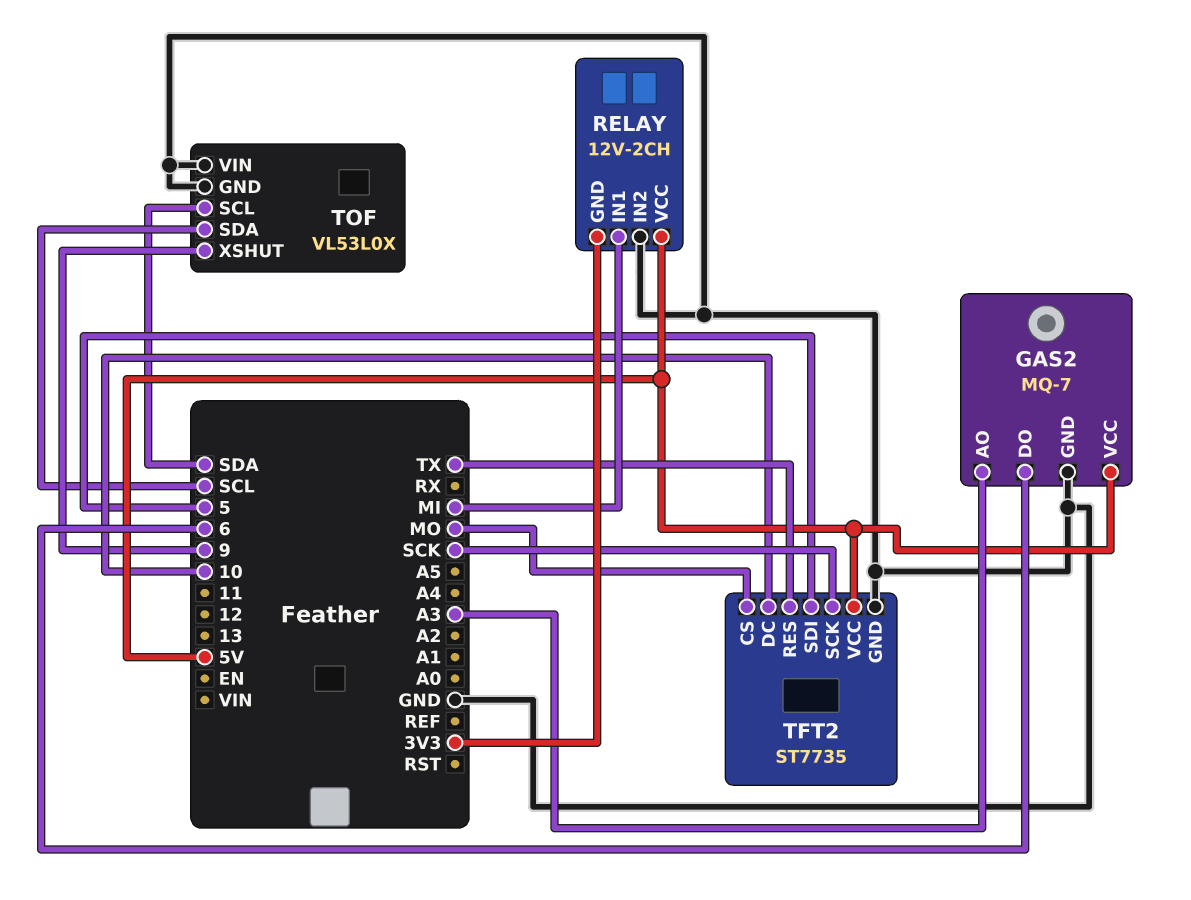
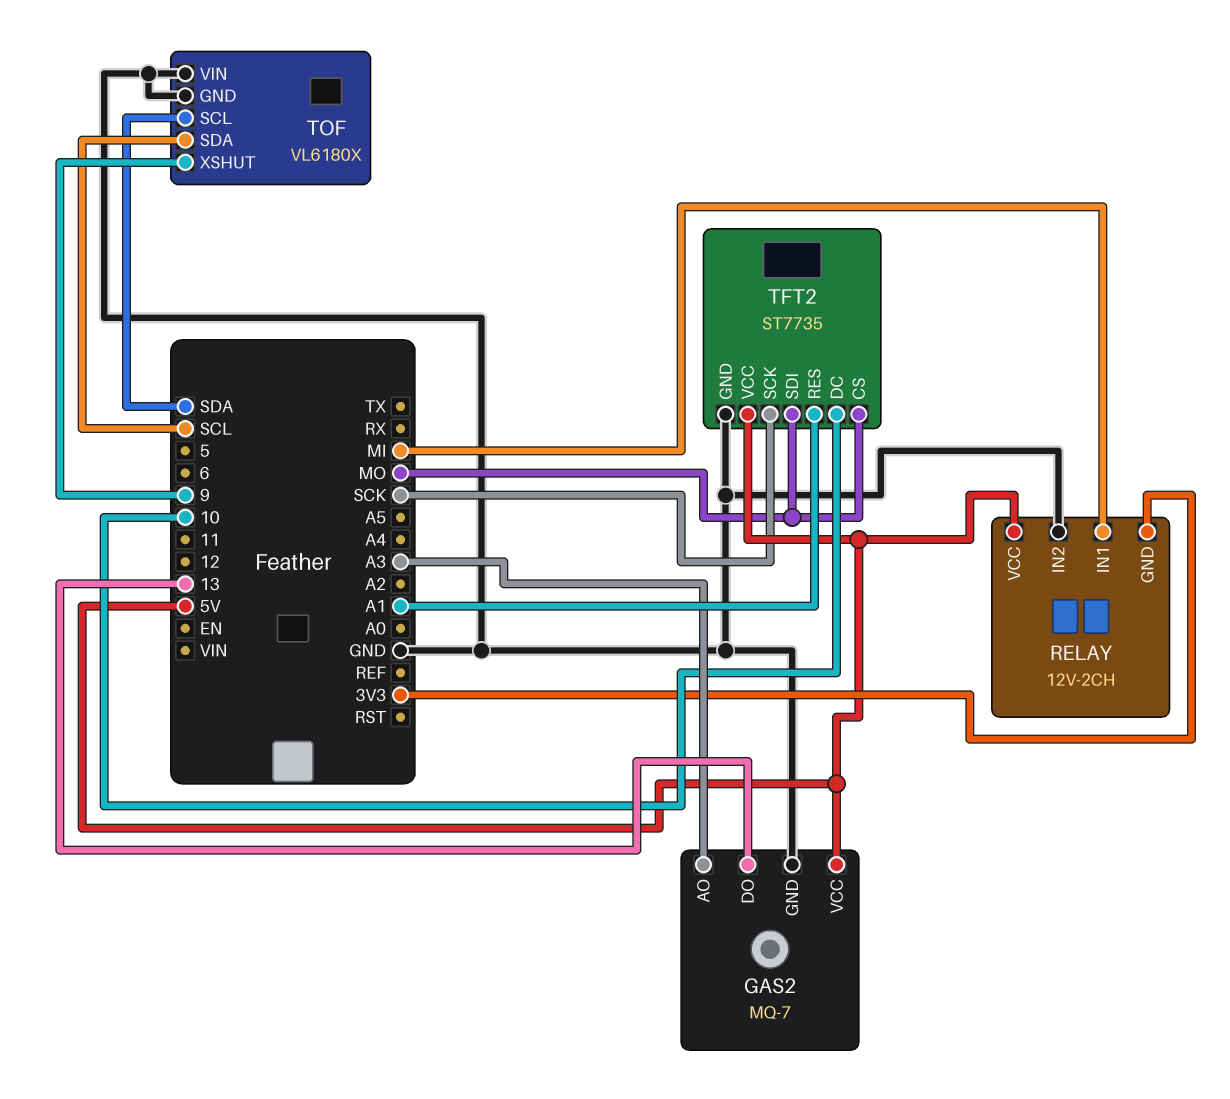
GAS2 pin DO: 6 -> 13
TFT2 pin RES: TX -> A1
TFT2 pin SDI: 5 -> MO
TOF: VL53L0X -> VL6180X

